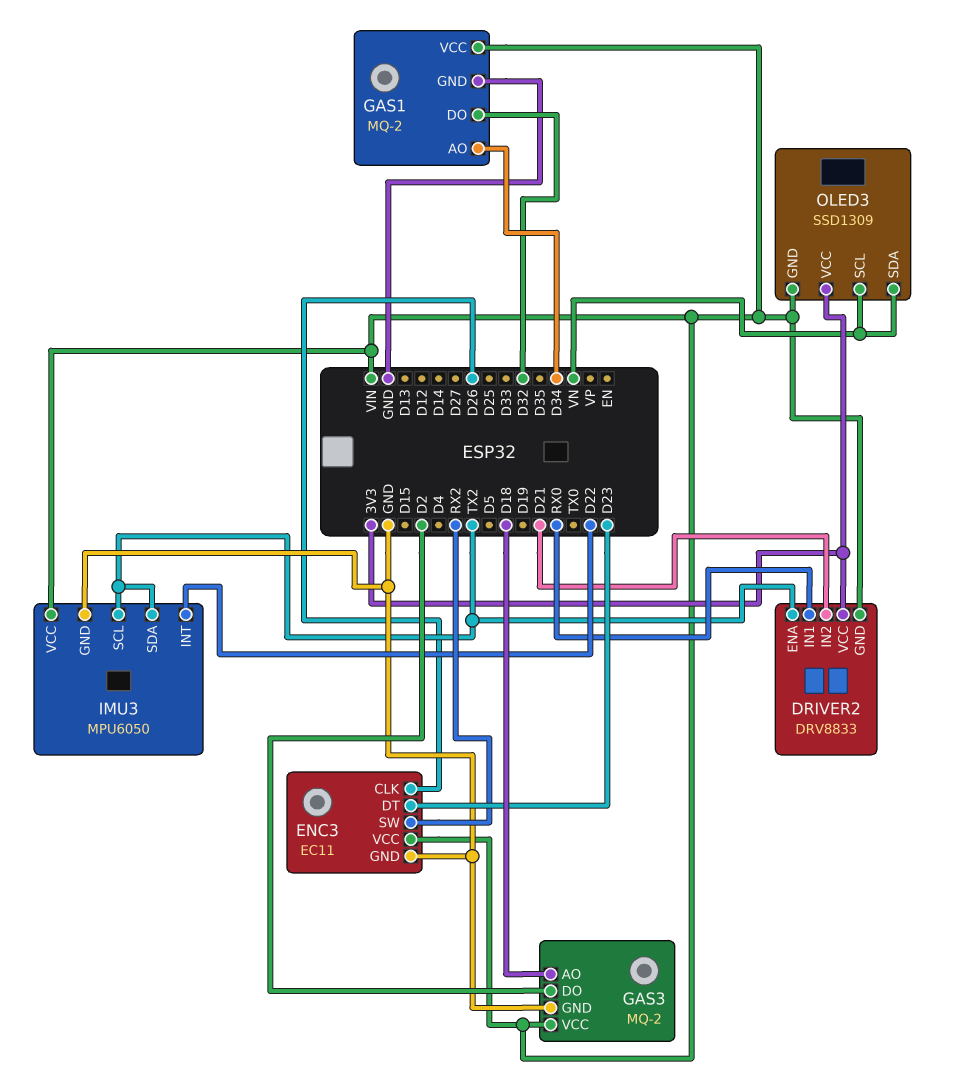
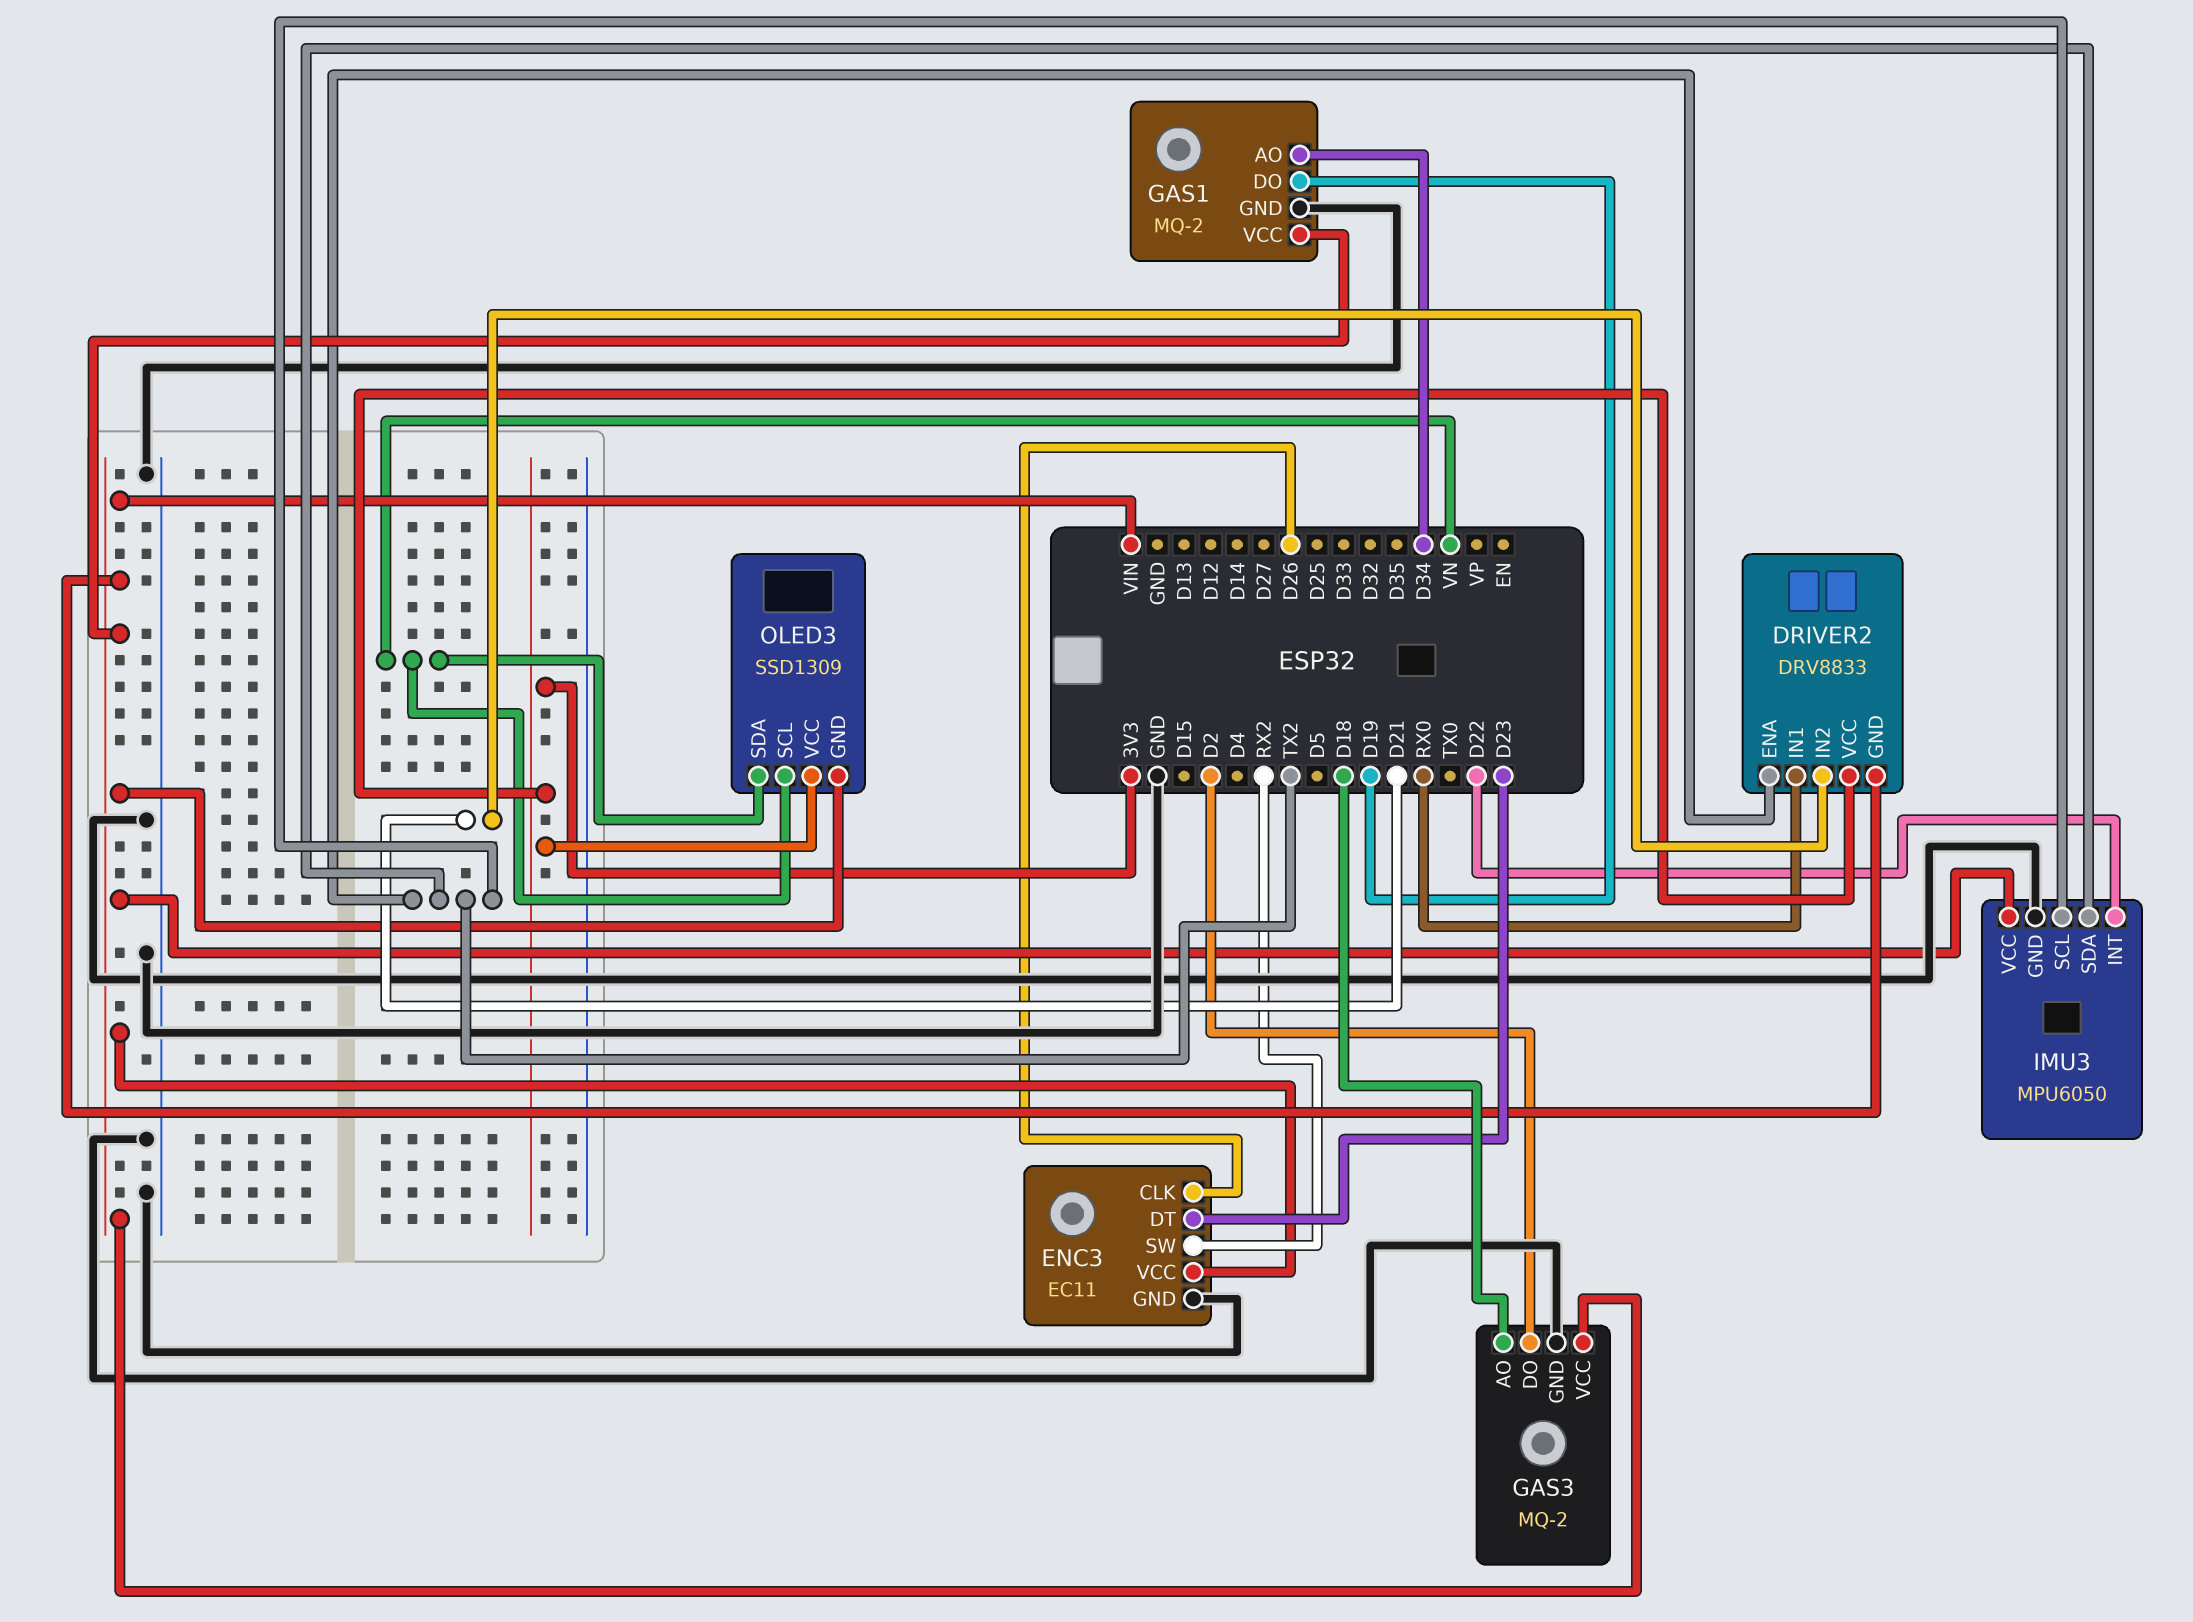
GAS1 pin DO: D32 -> D19

